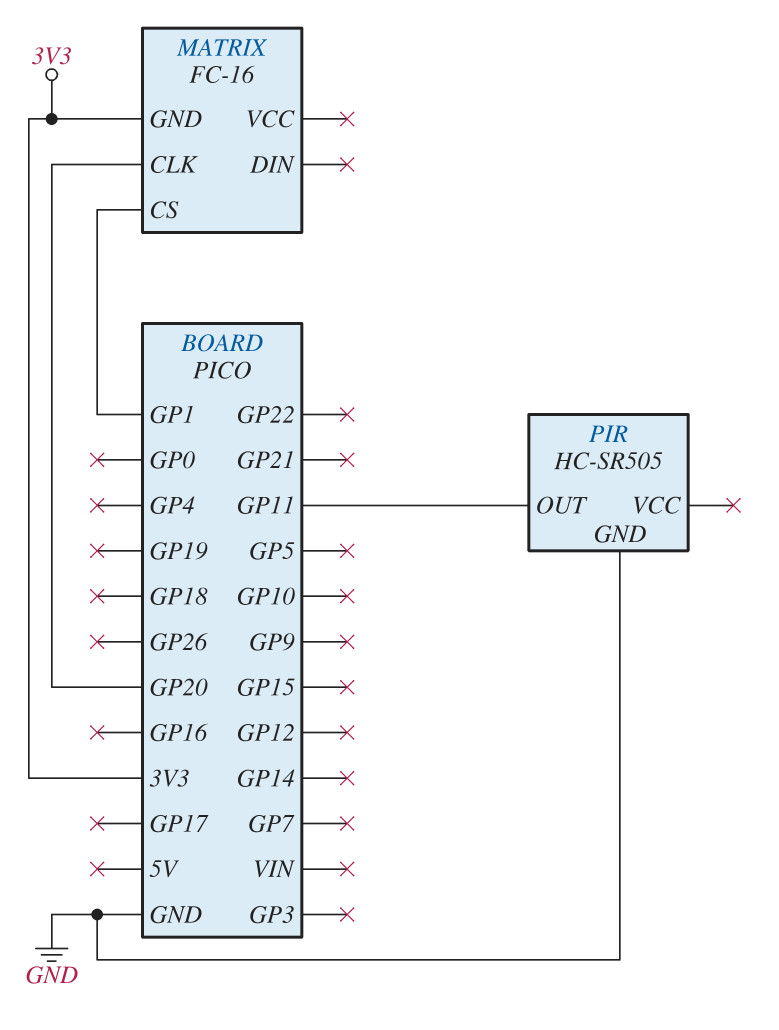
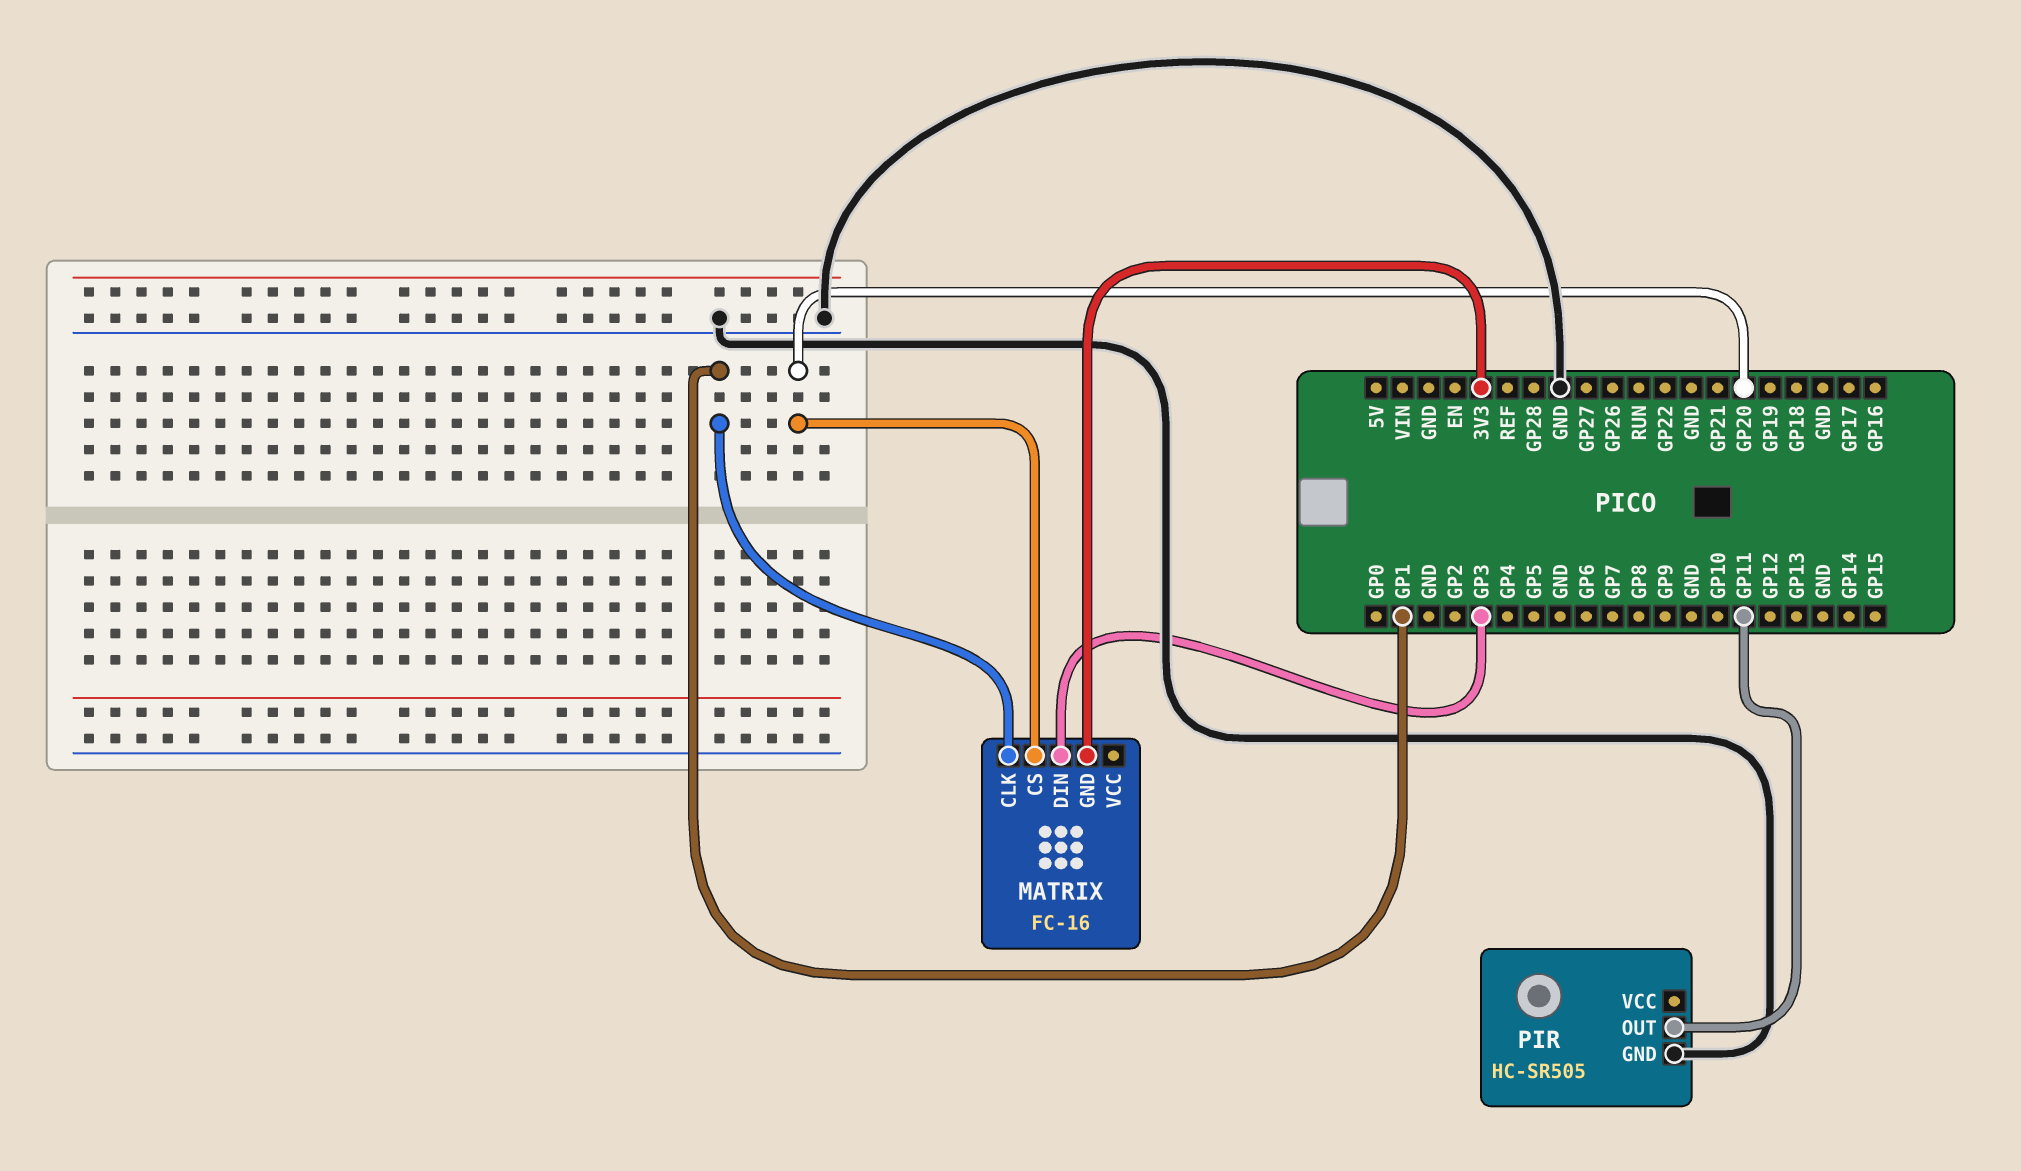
MATRIX pin CLK: GP20 -> GP1
MATRIX pin CS: GP1 -> GP20
MATRIX pin DIN: none -> GP3

